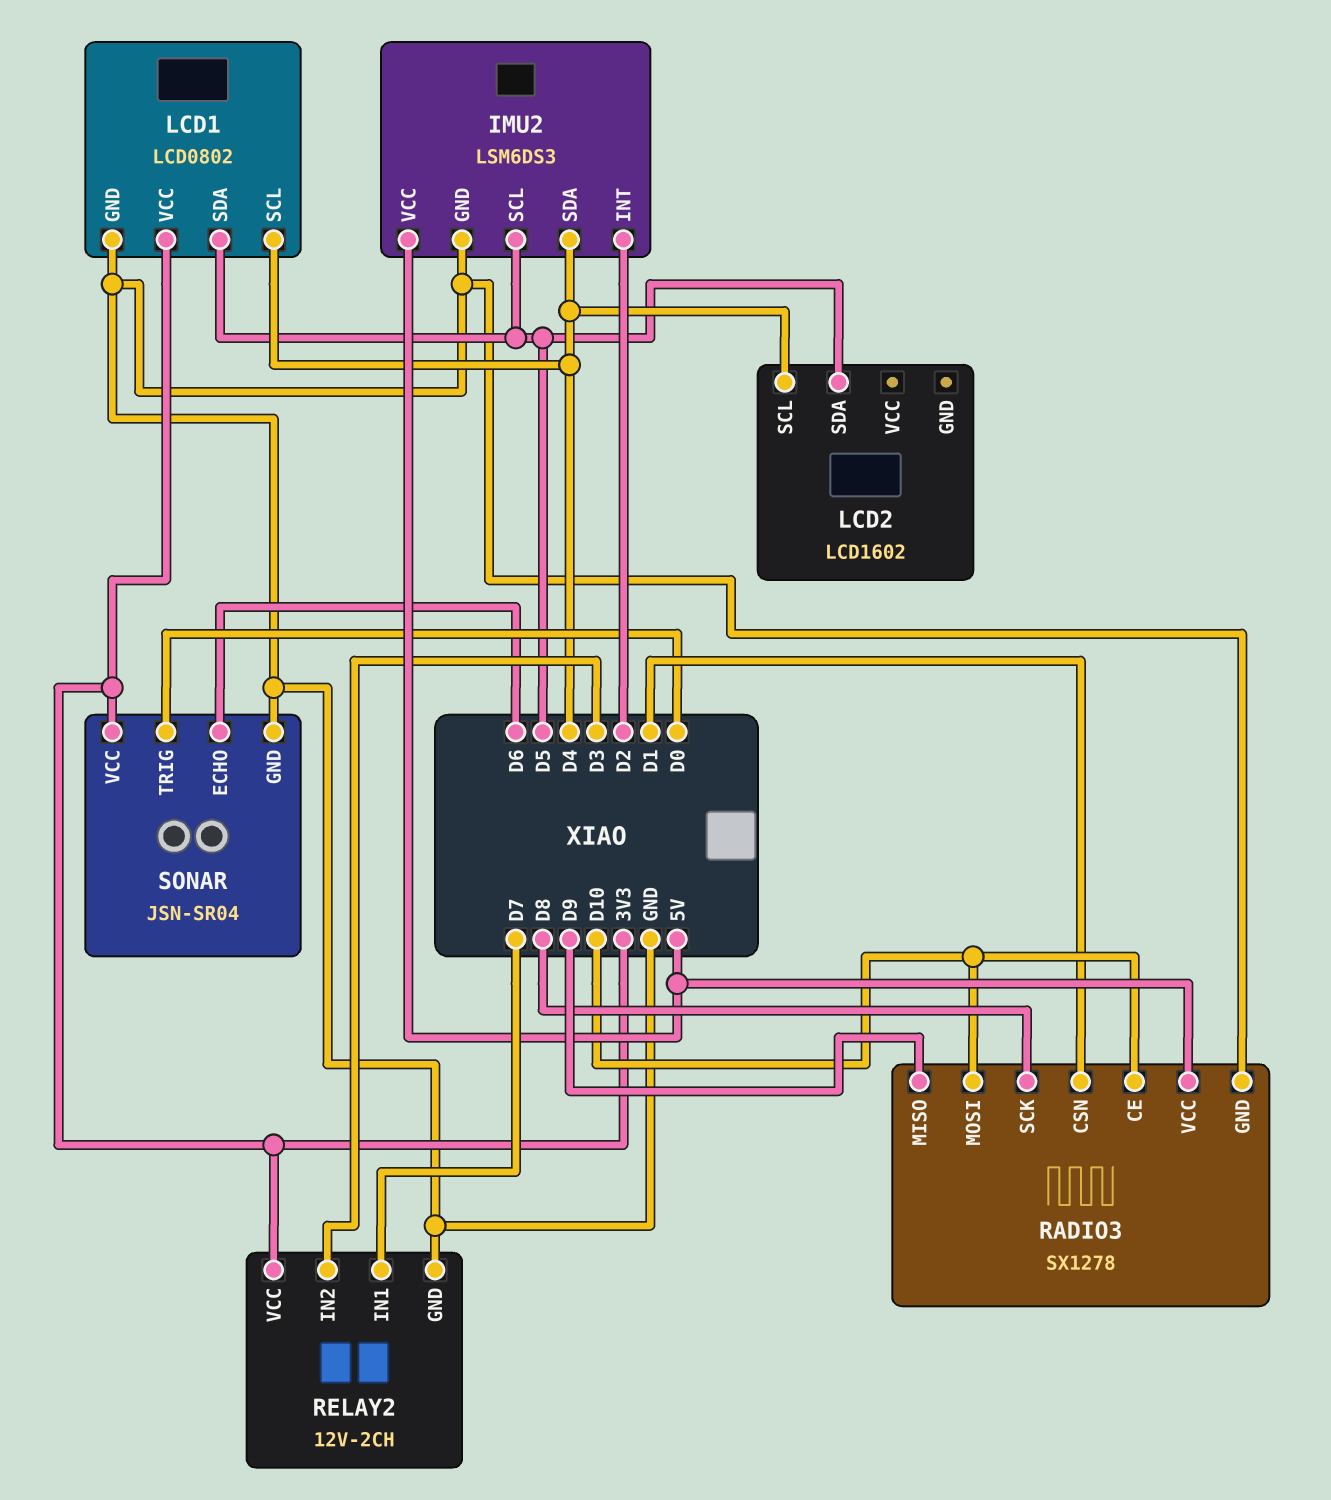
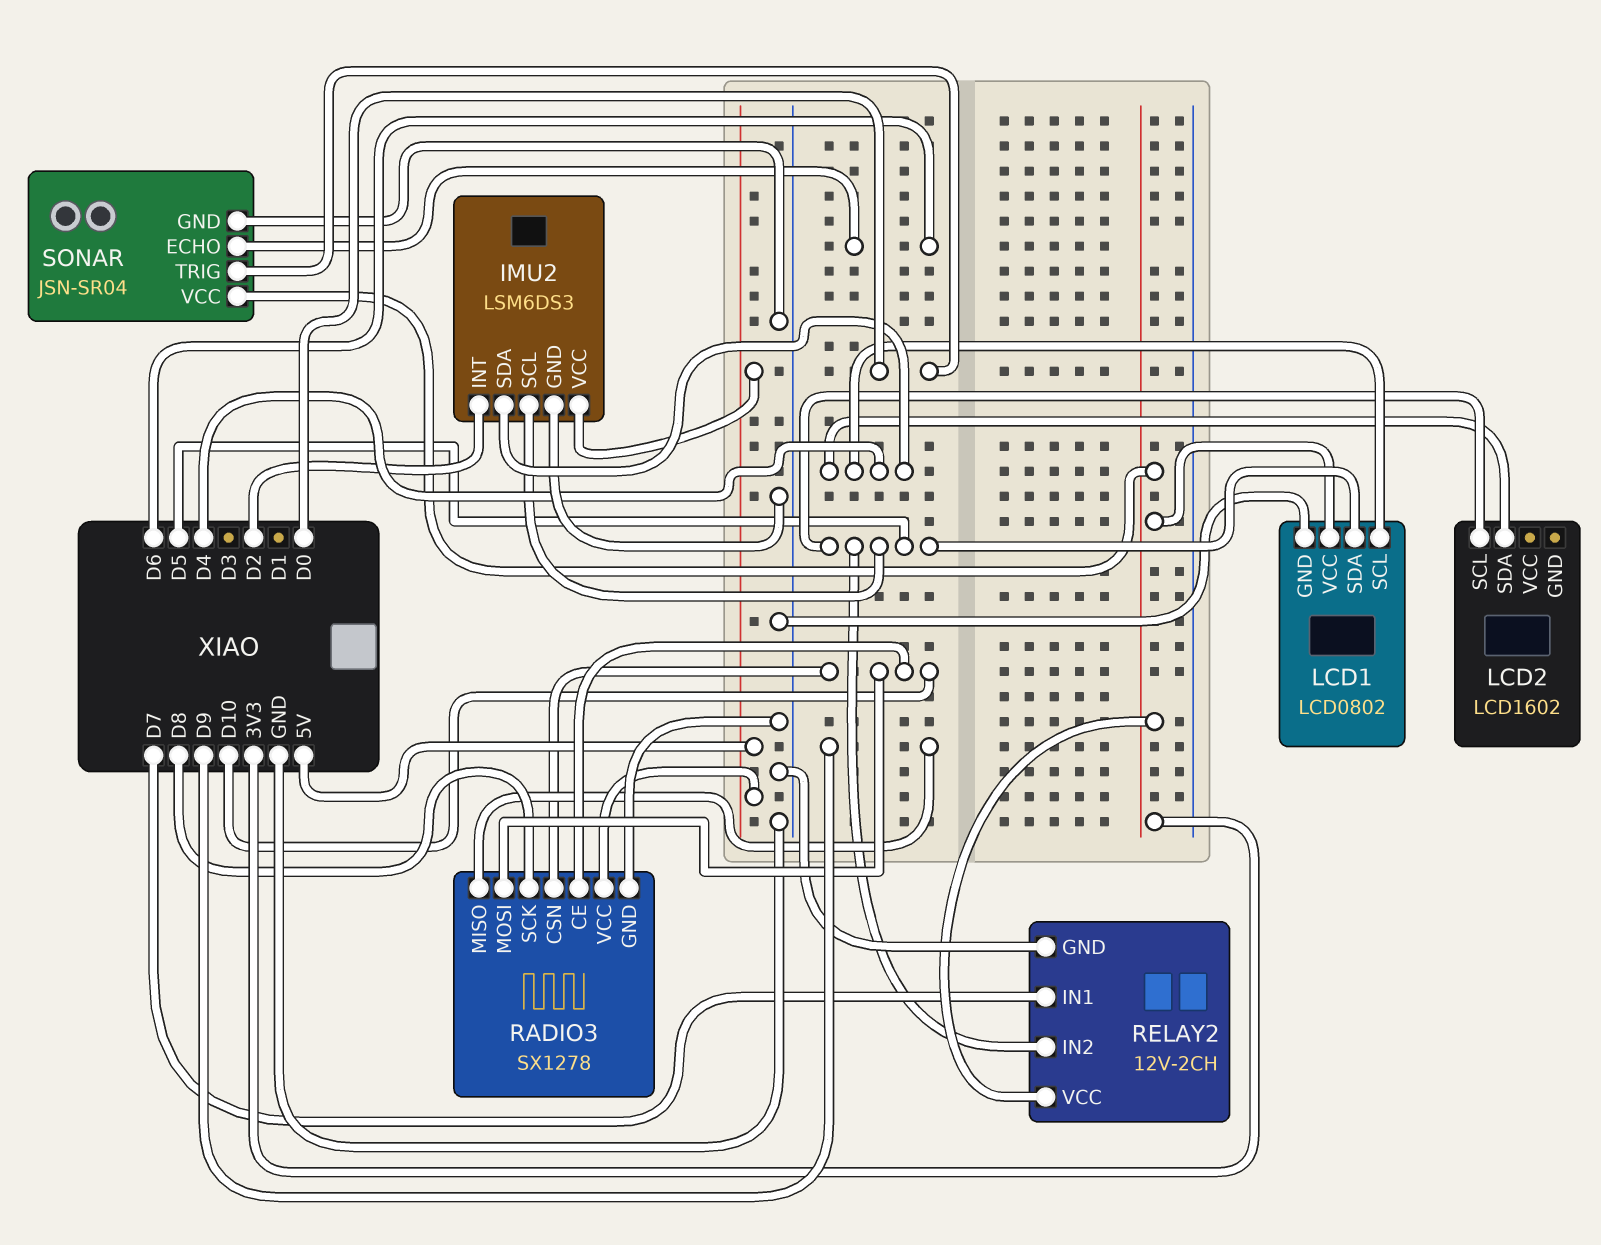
LCD2 pin SCL: D4 -> D5
LCD2 pin SDA: D5 -> D4
RADIO3 pin CSN: D1 -> D10
RELAY2 pin IN2: D3 -> D5

